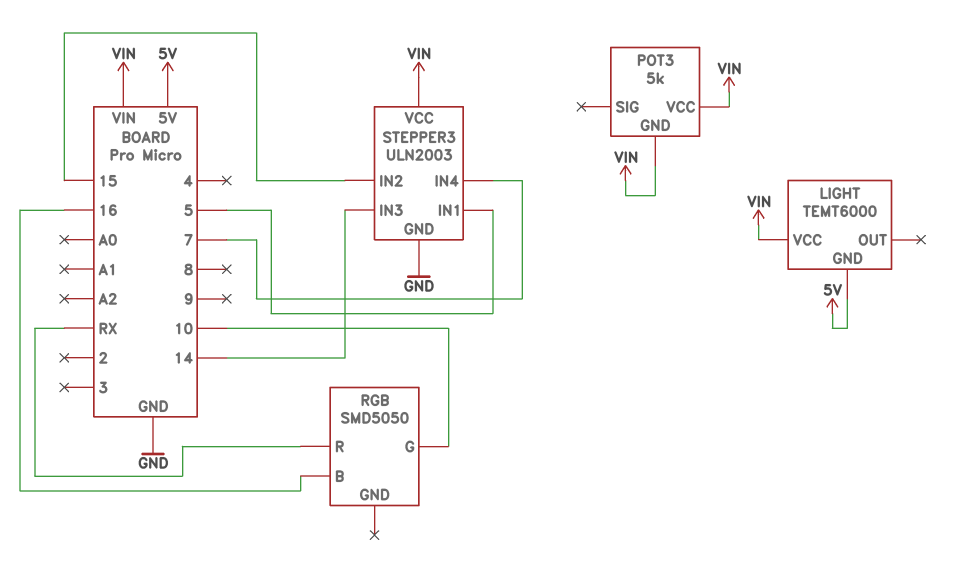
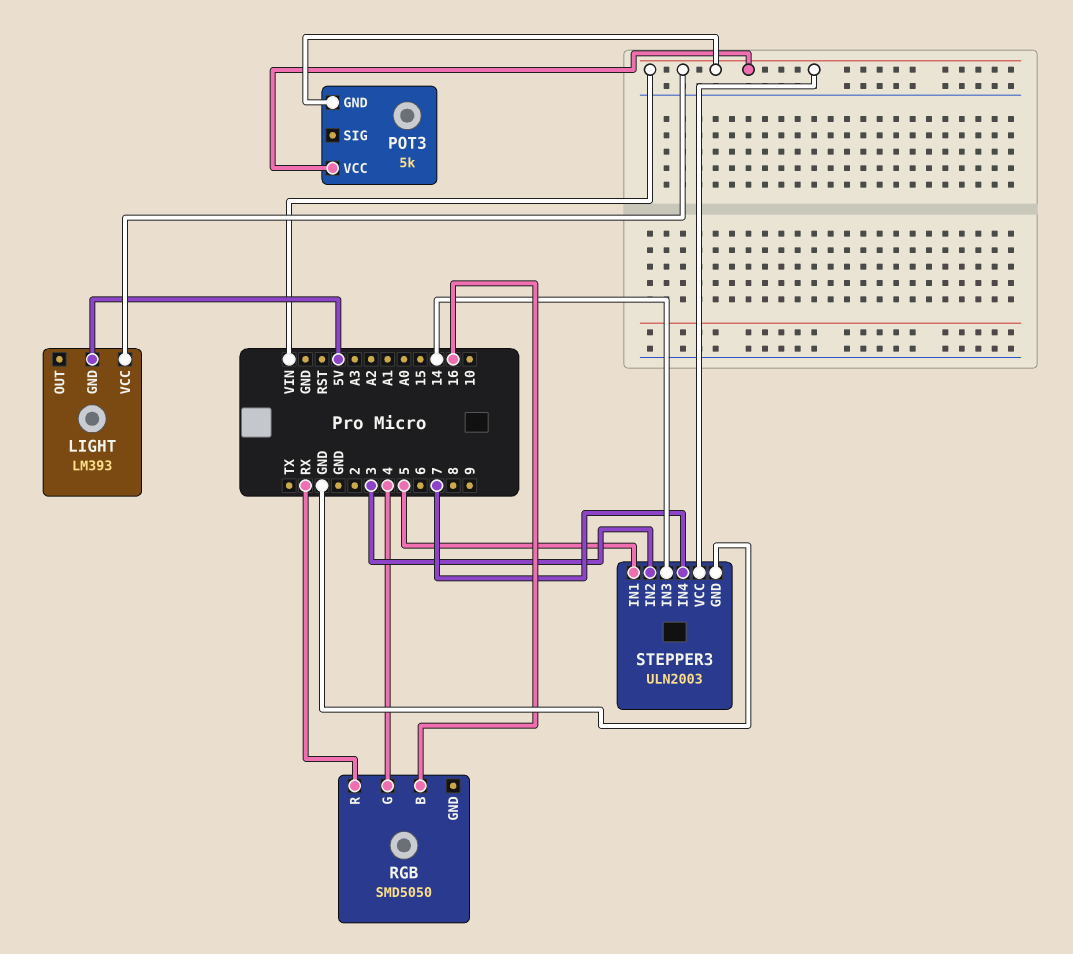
LIGHT: TEMT6000 -> LM393
RGB pin G: 10 -> 4
STEPPER3 pin IN2: 15 -> 3

